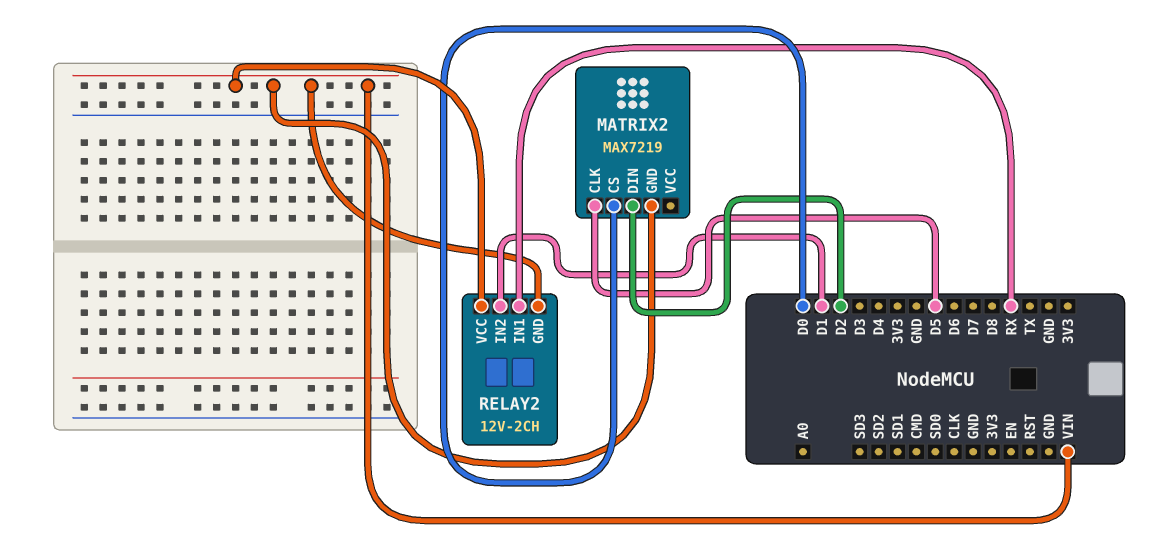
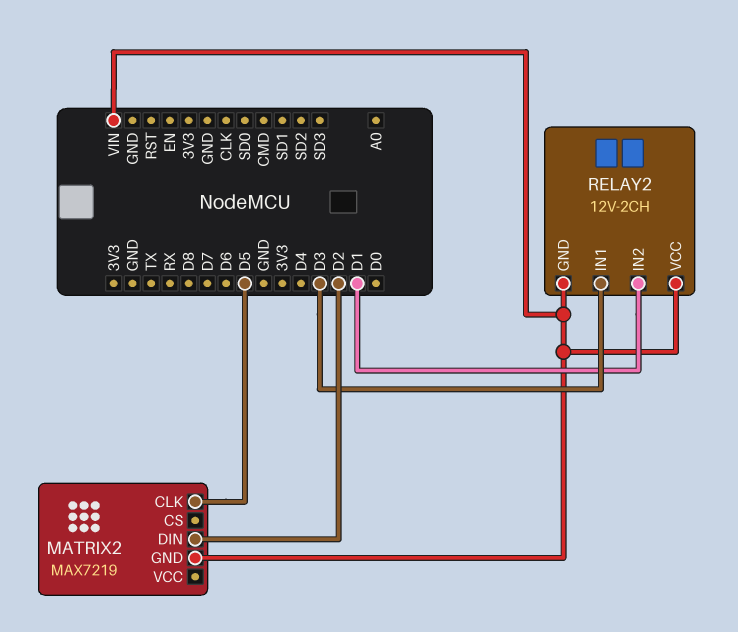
MATRIX2 pin CS: D0 -> none
RELAY2 pin IN1: RX -> D3

